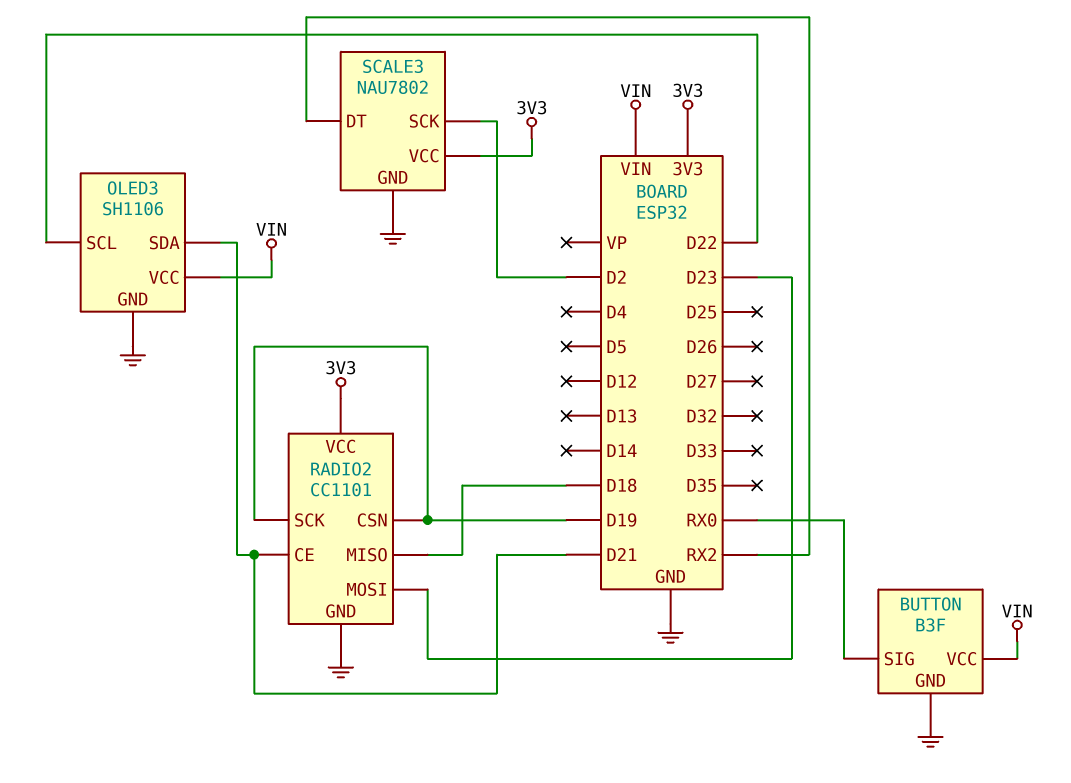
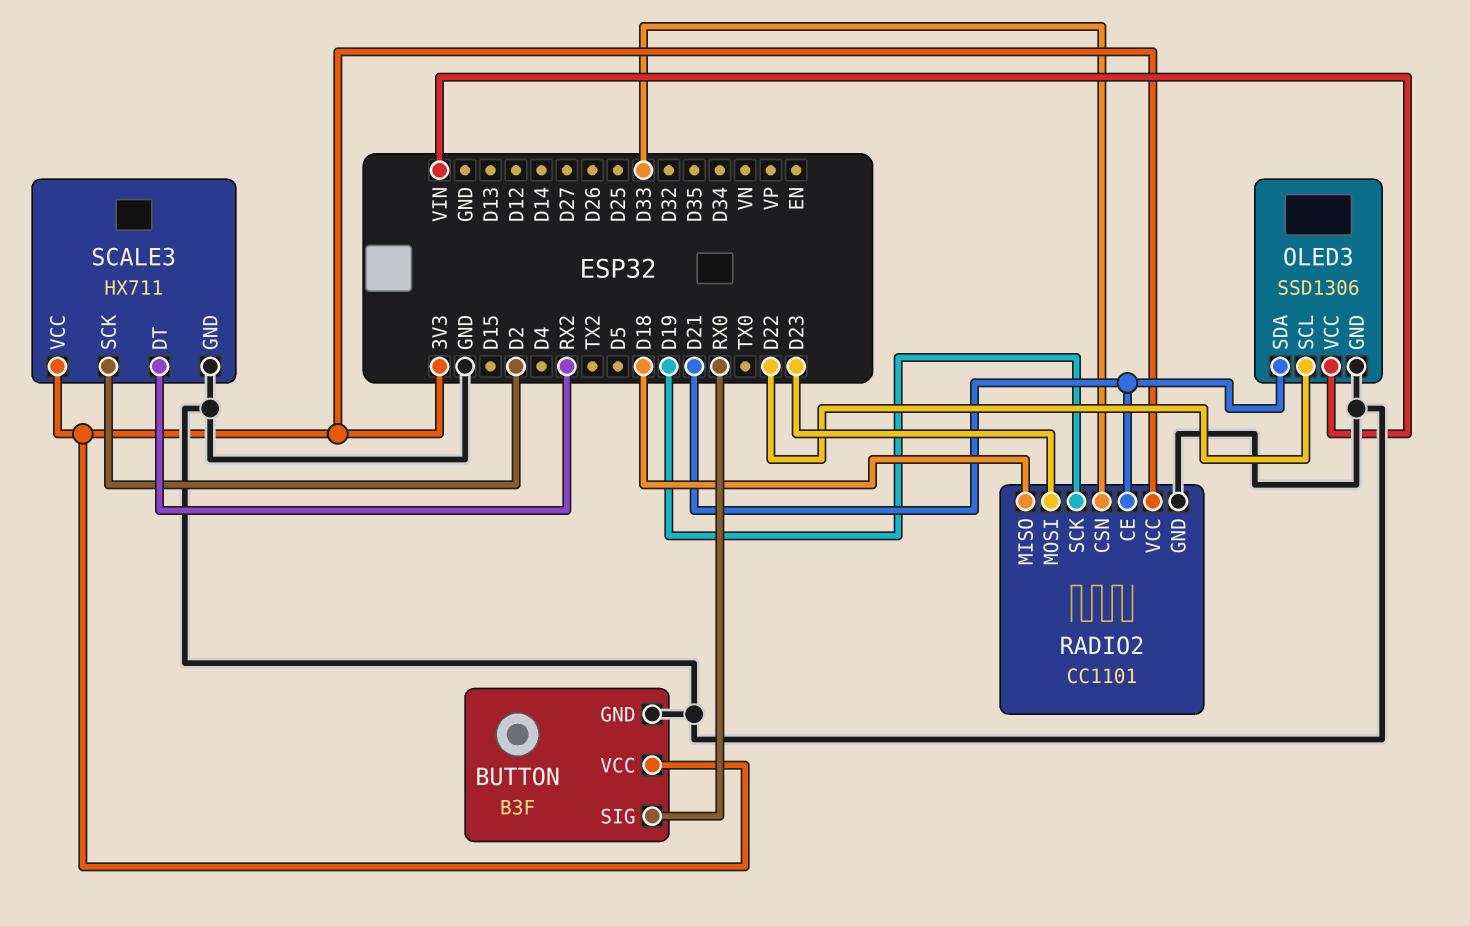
BUTTON pin VCC: VIN -> 3V3
OLED3: SH1106 -> SSD1306
RADIO2 pin CSN: D19 -> D33
SCALE3: NAU7802 -> HX711

